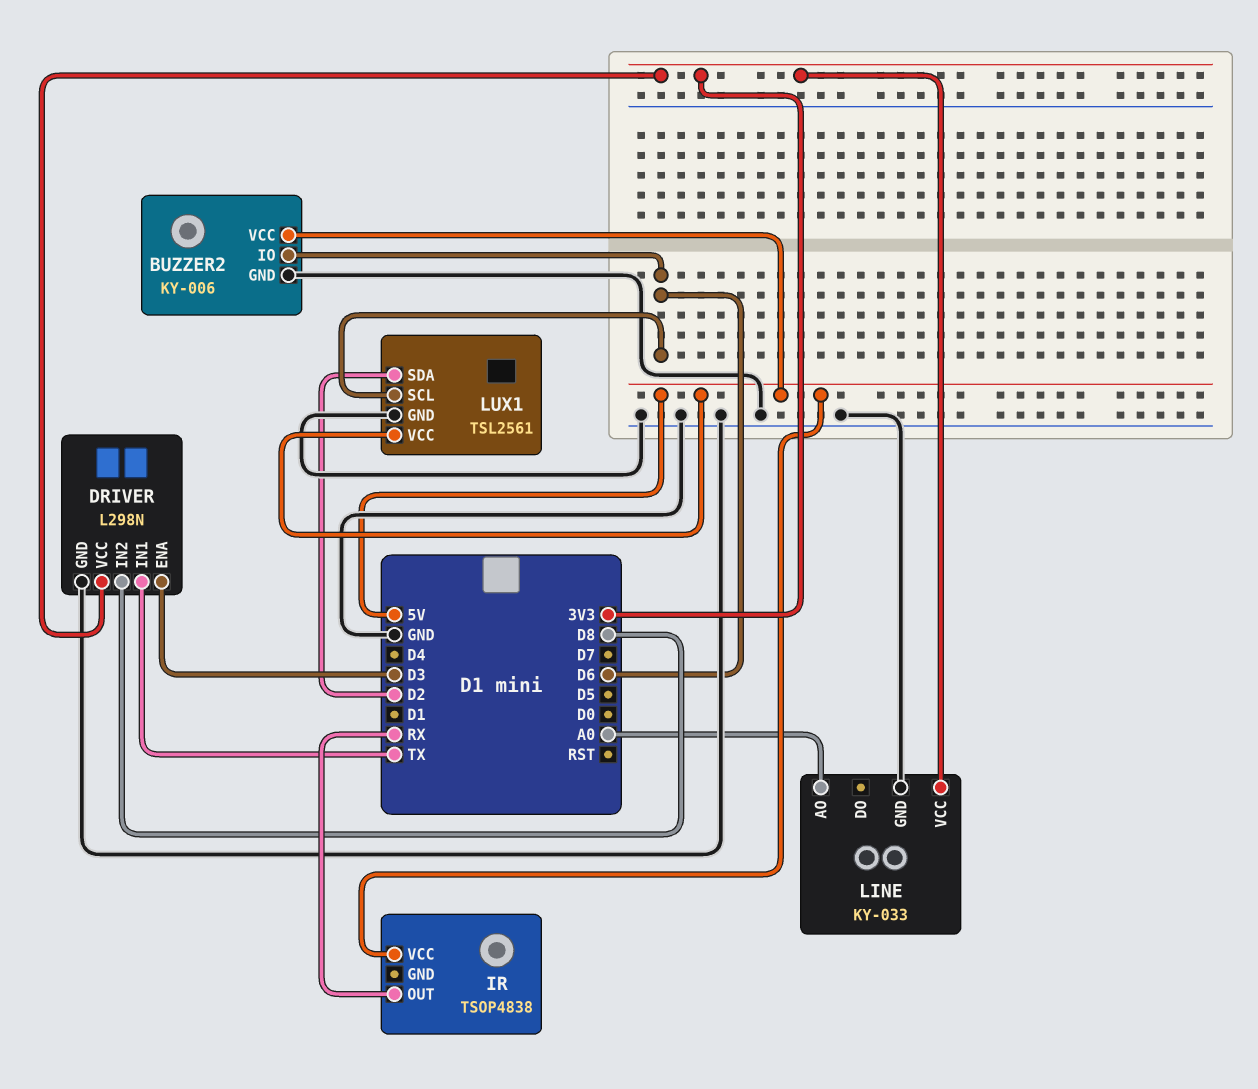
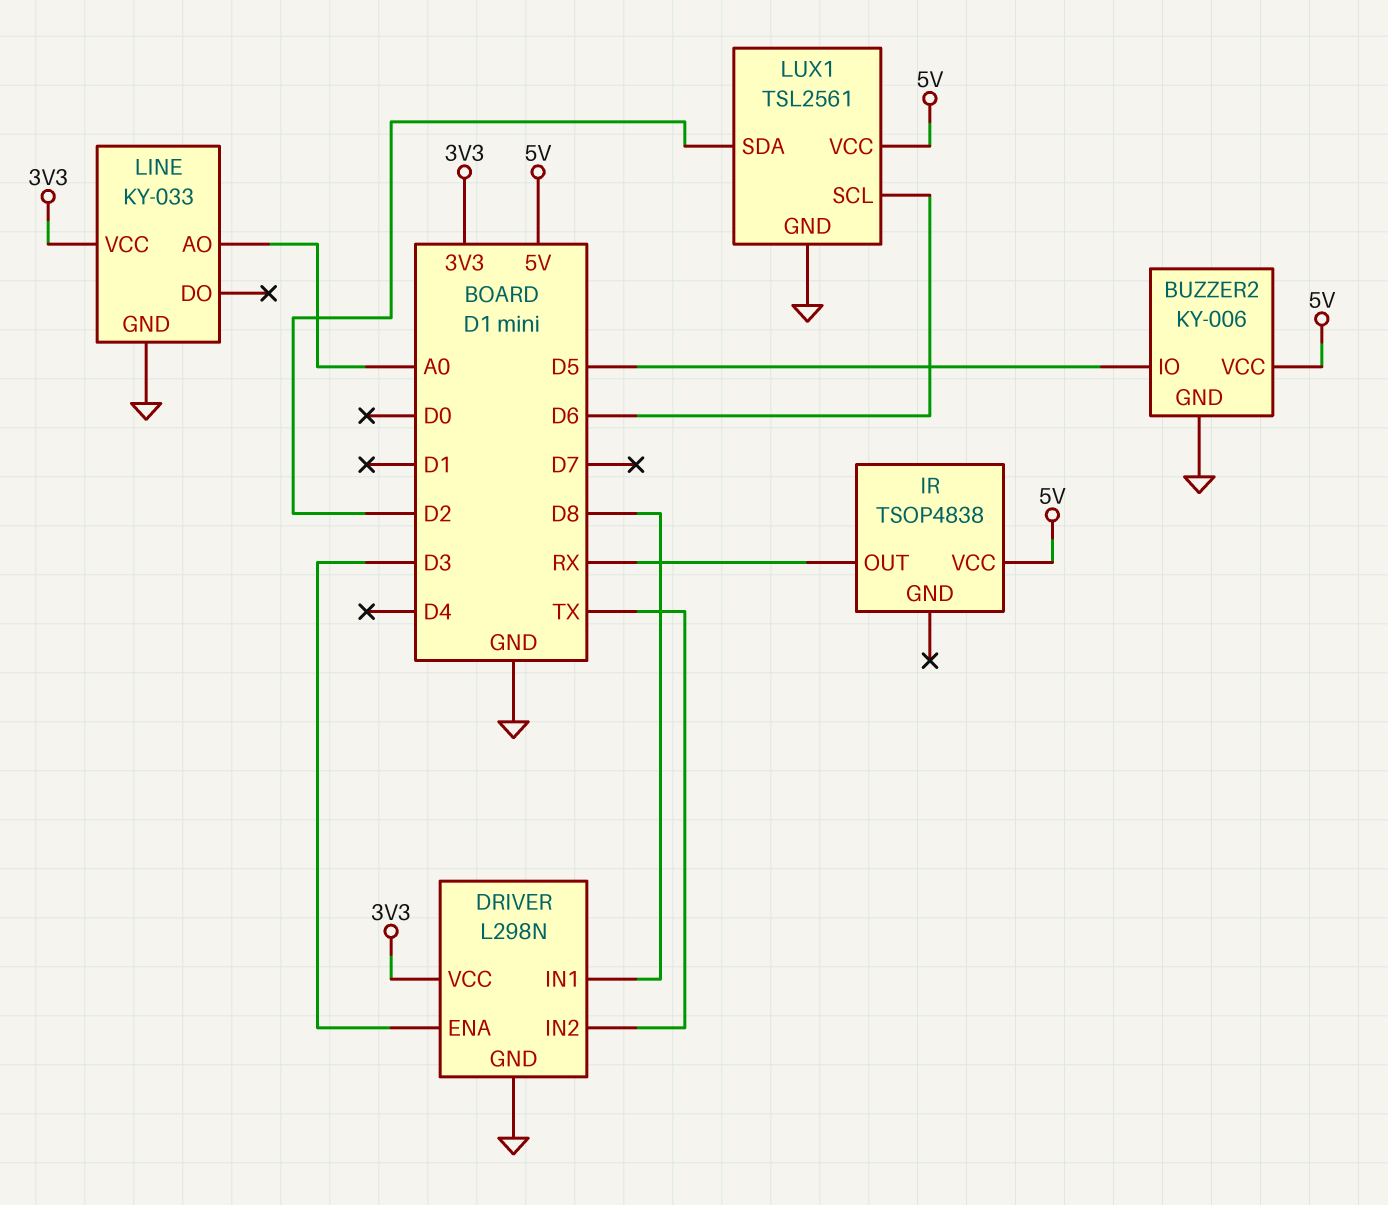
BUZZER2 pin IO: D6 -> D5
DRIVER pin IN1: TX -> D8
DRIVER pin IN2: D8 -> TX

